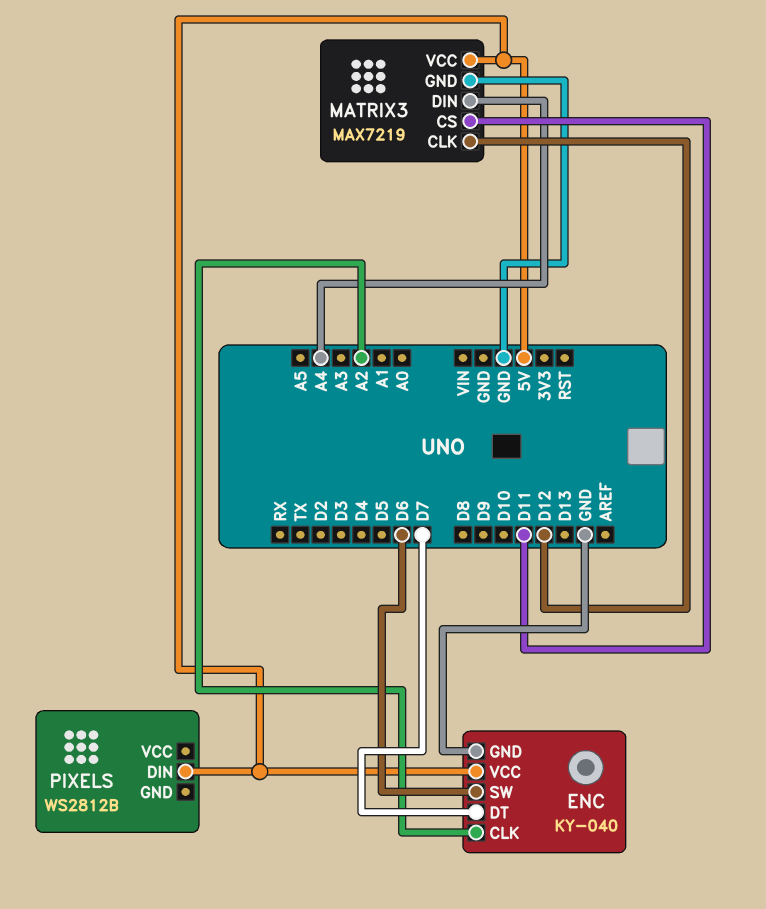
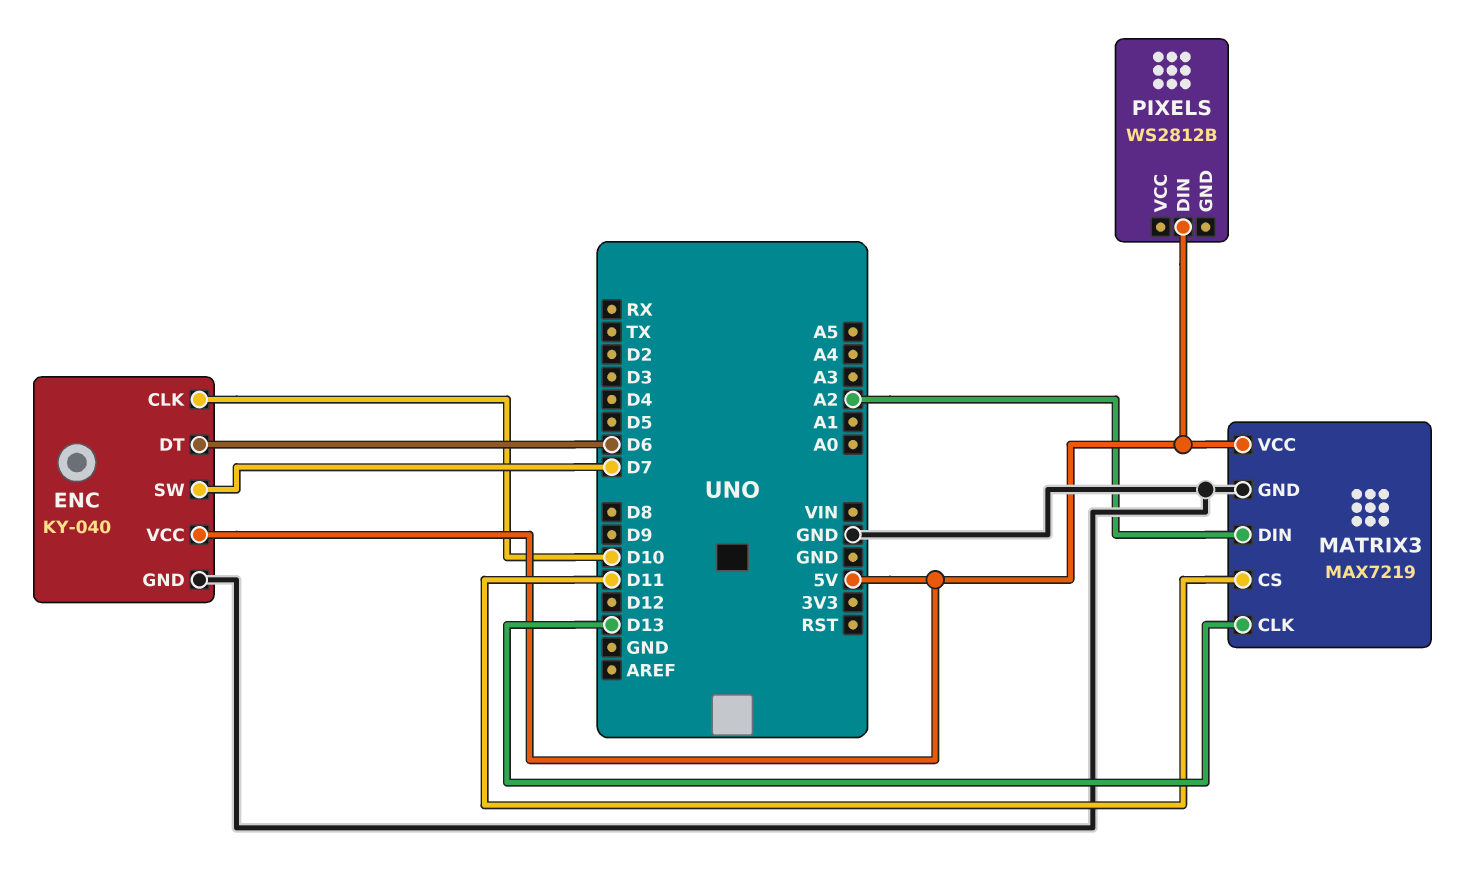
ENC pin CLK: A2 -> D10
ENC pin DT: D7 -> D6
ENC pin SW: D6 -> D7
MATRIX3 pin CLK: D12 -> D13
MATRIX3 pin DIN: A4 -> A2

